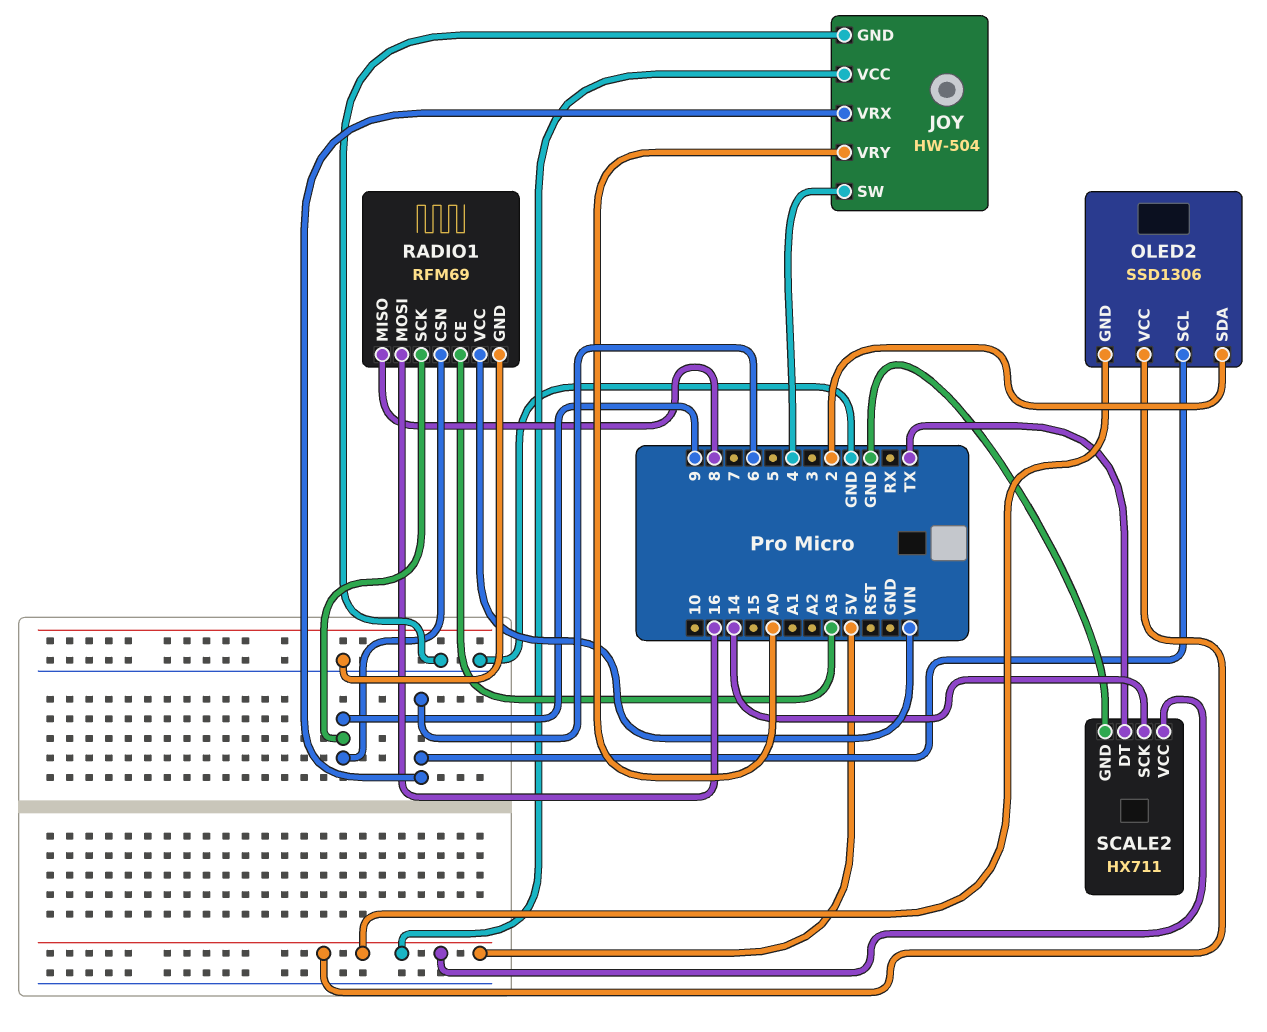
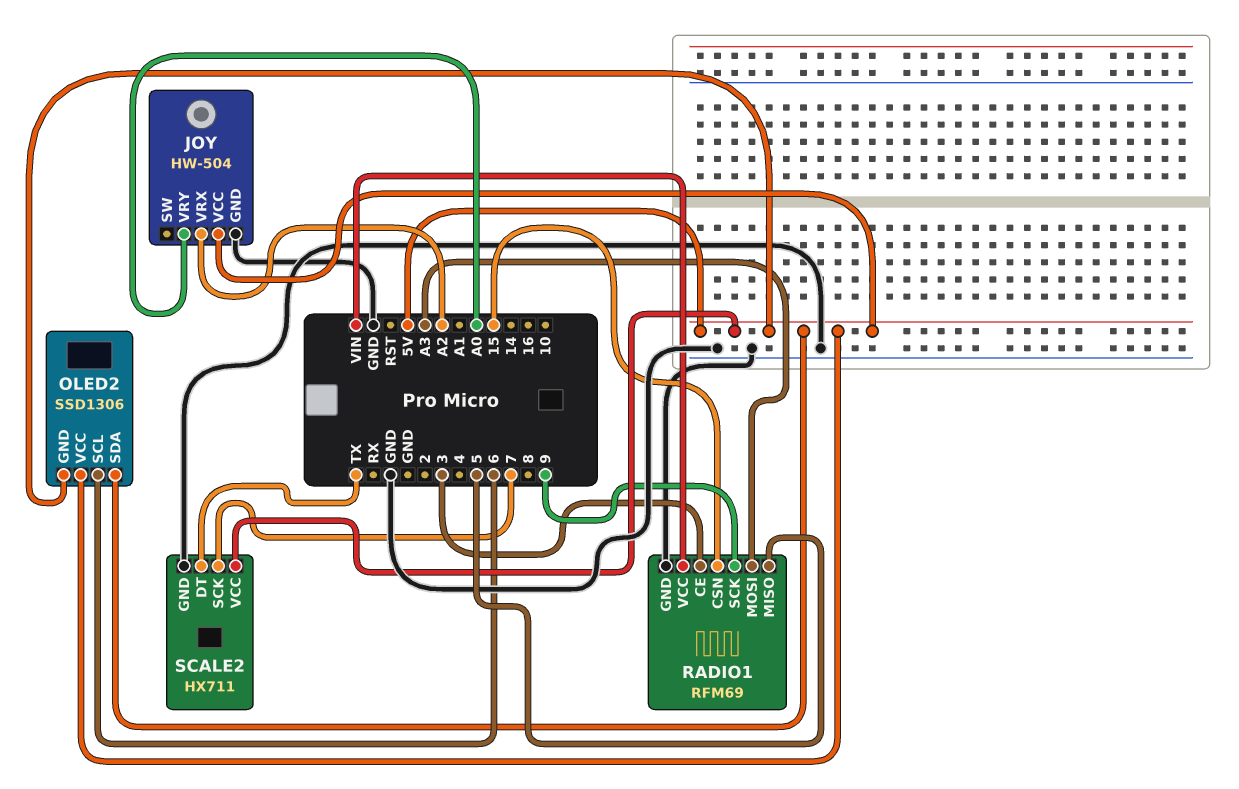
JOY pin SW: 4 -> none
JOY pin VRX: 6 -> A2
OLED2 pin SDA: 2 -> 5V
RADIO1 pin CE: A3 -> 3
RADIO1 pin CSN: 9 -> 15
RADIO1 pin MISO: 8 -> 5
RADIO1 pin MOSI: 16 -> A3
SCALE2 pin SCK: 14 -> 7

